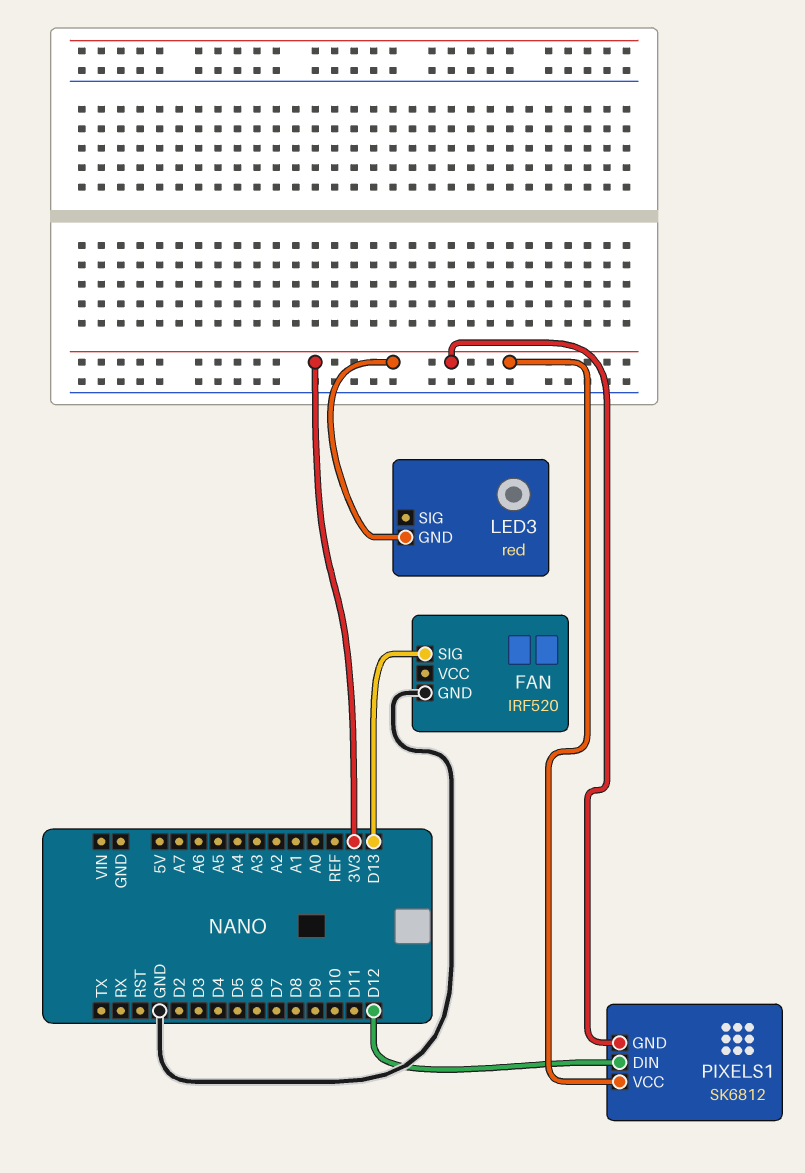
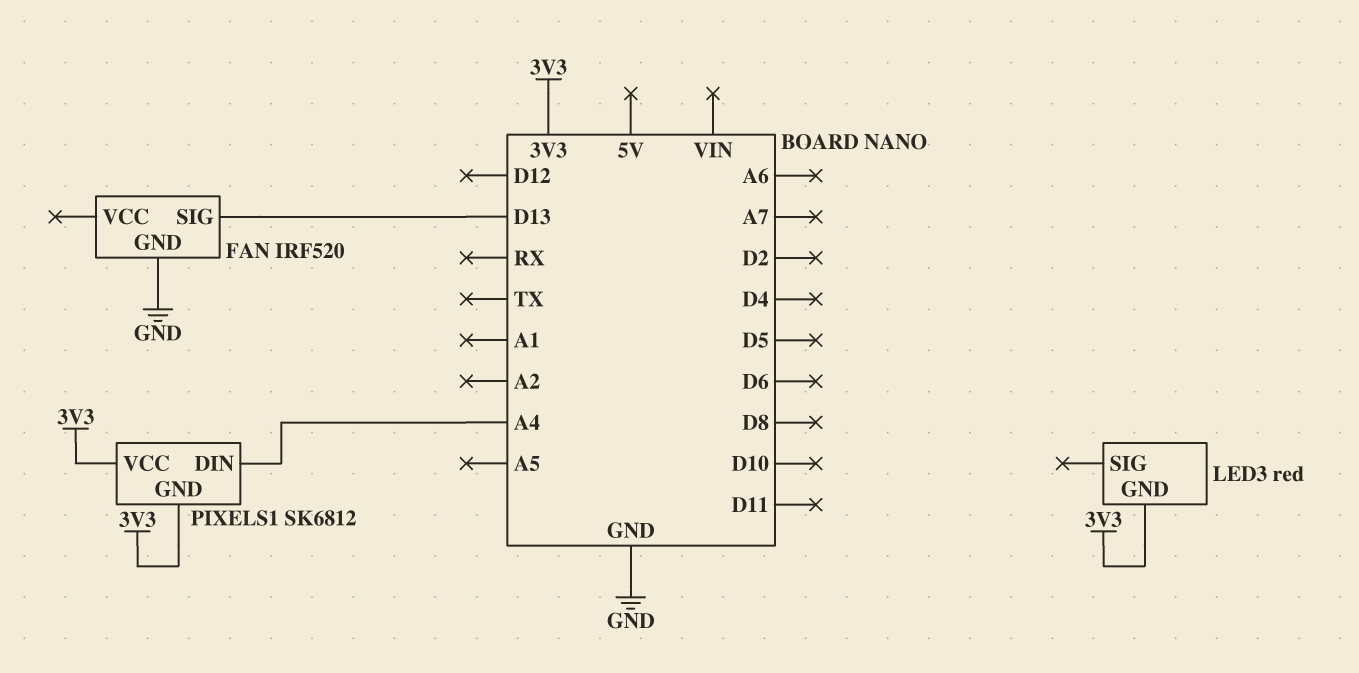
PIXELS1 pin DIN: D12 -> A4

